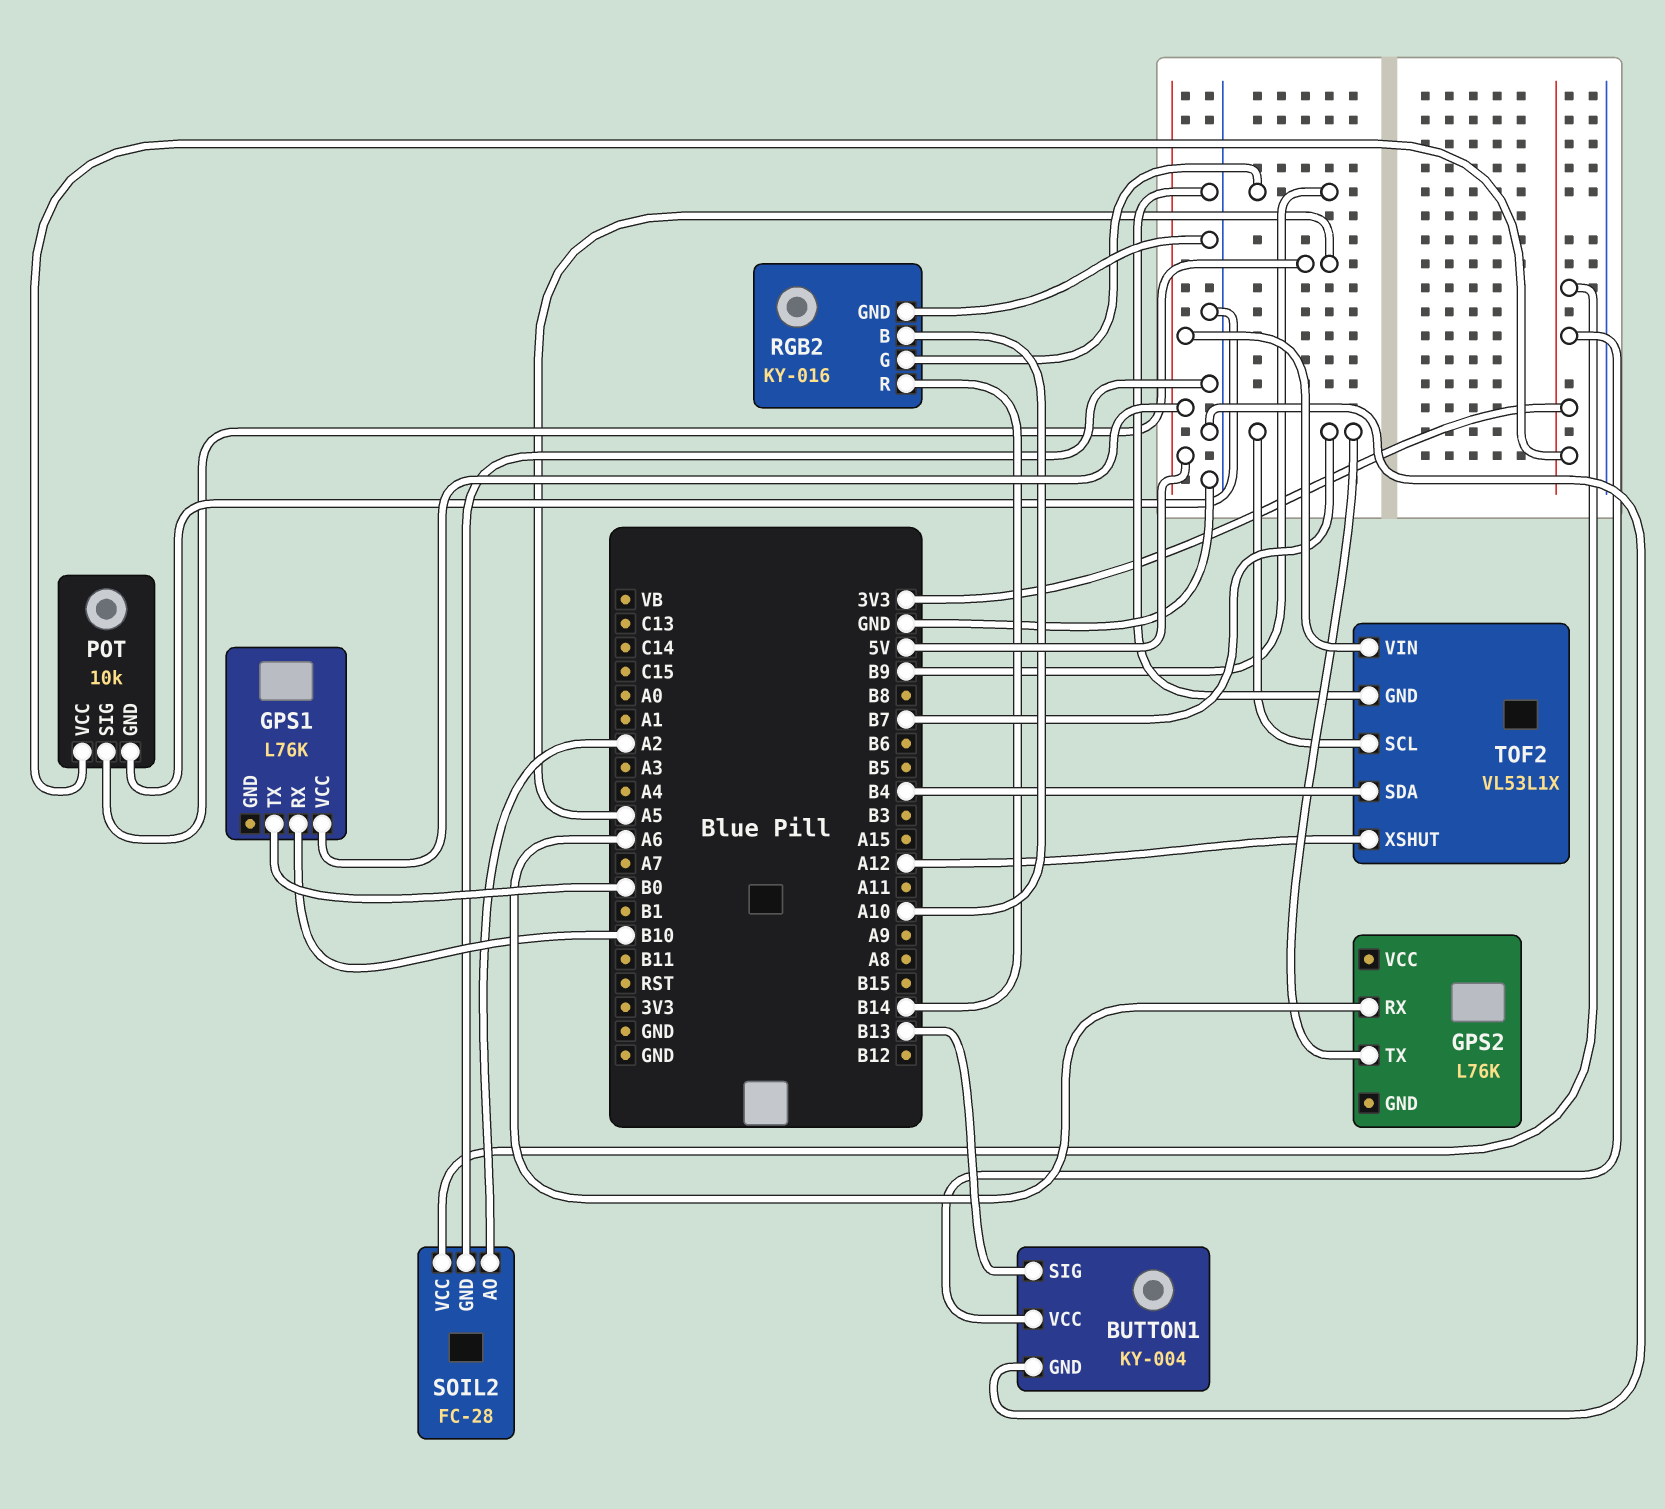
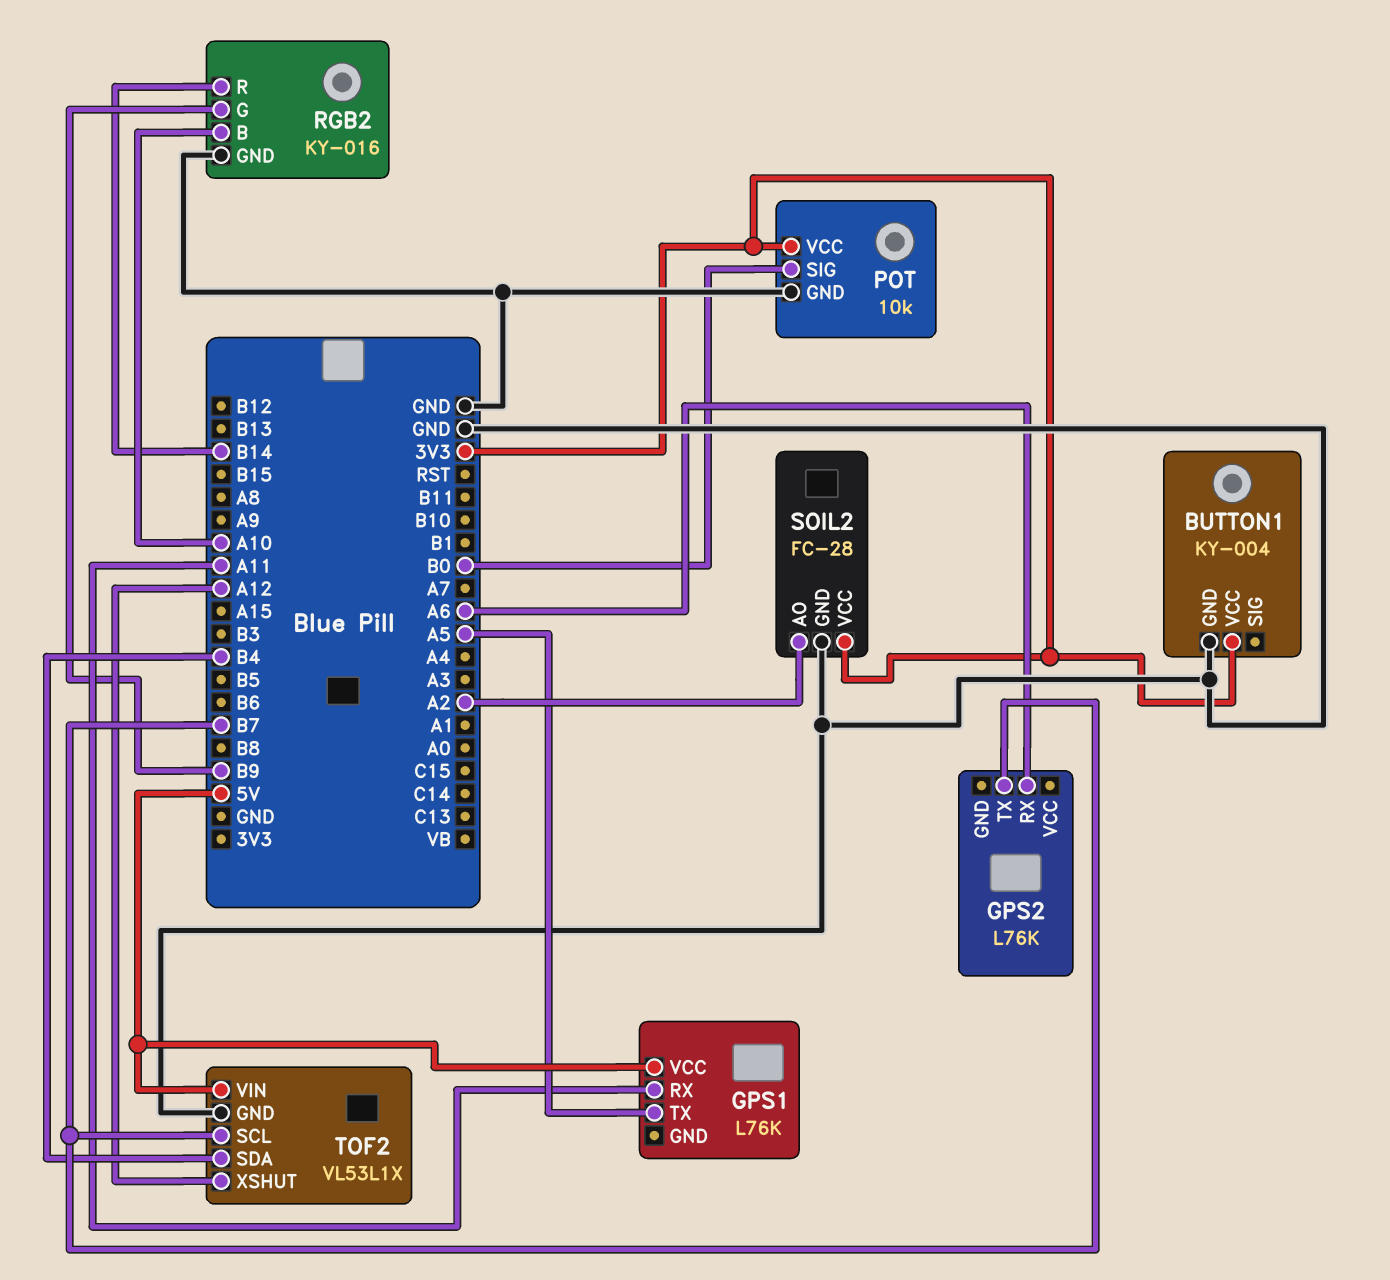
BUTTON1 pin SIG: B13 -> none
GPS1 pin RX: B10 -> A11
GPS1 pin TX: B0 -> A5
POT pin SIG: A5 -> B0

